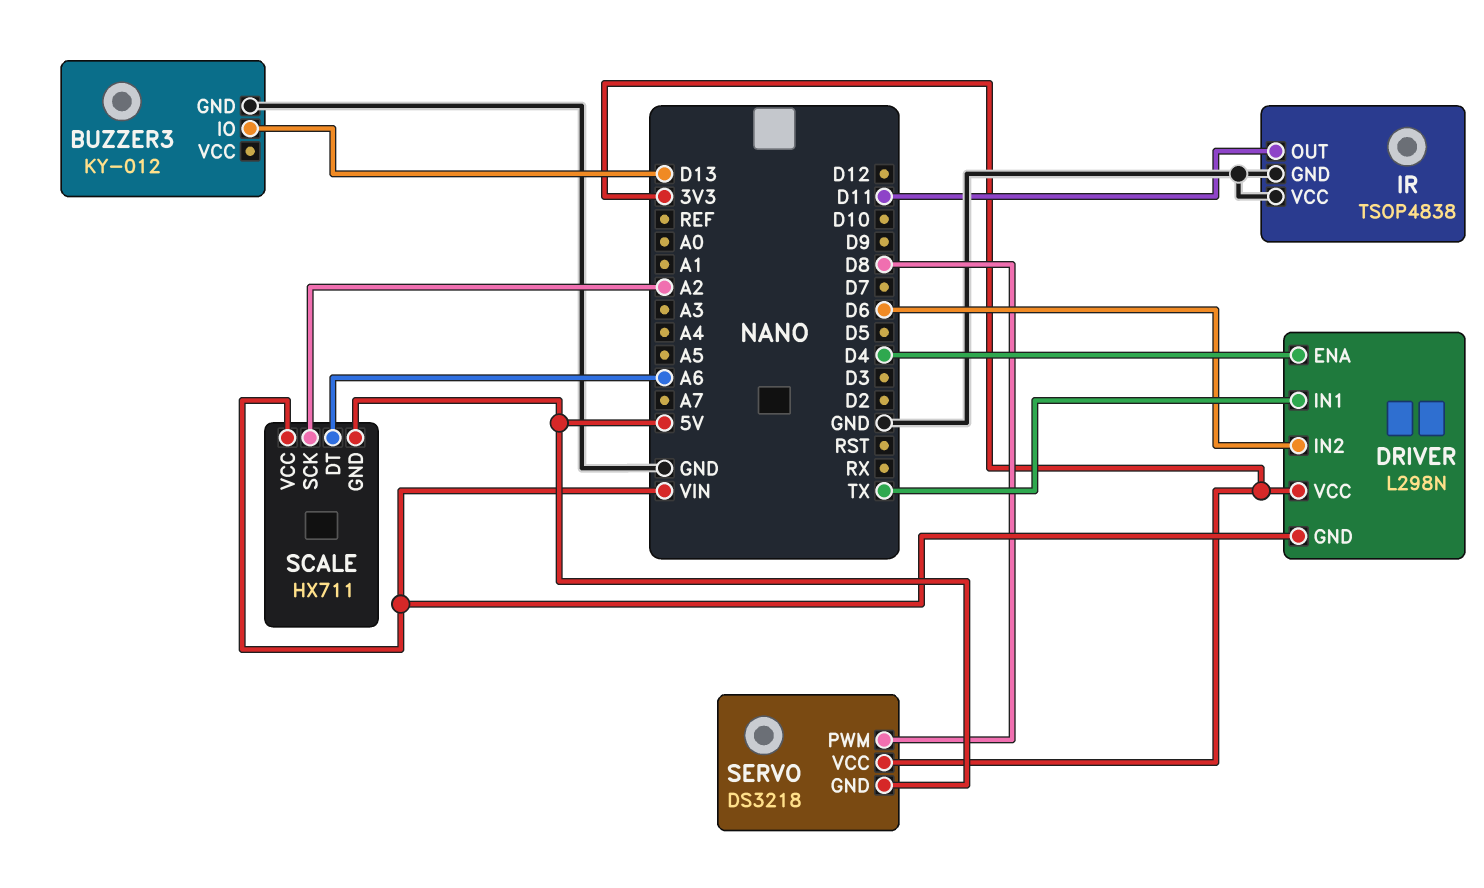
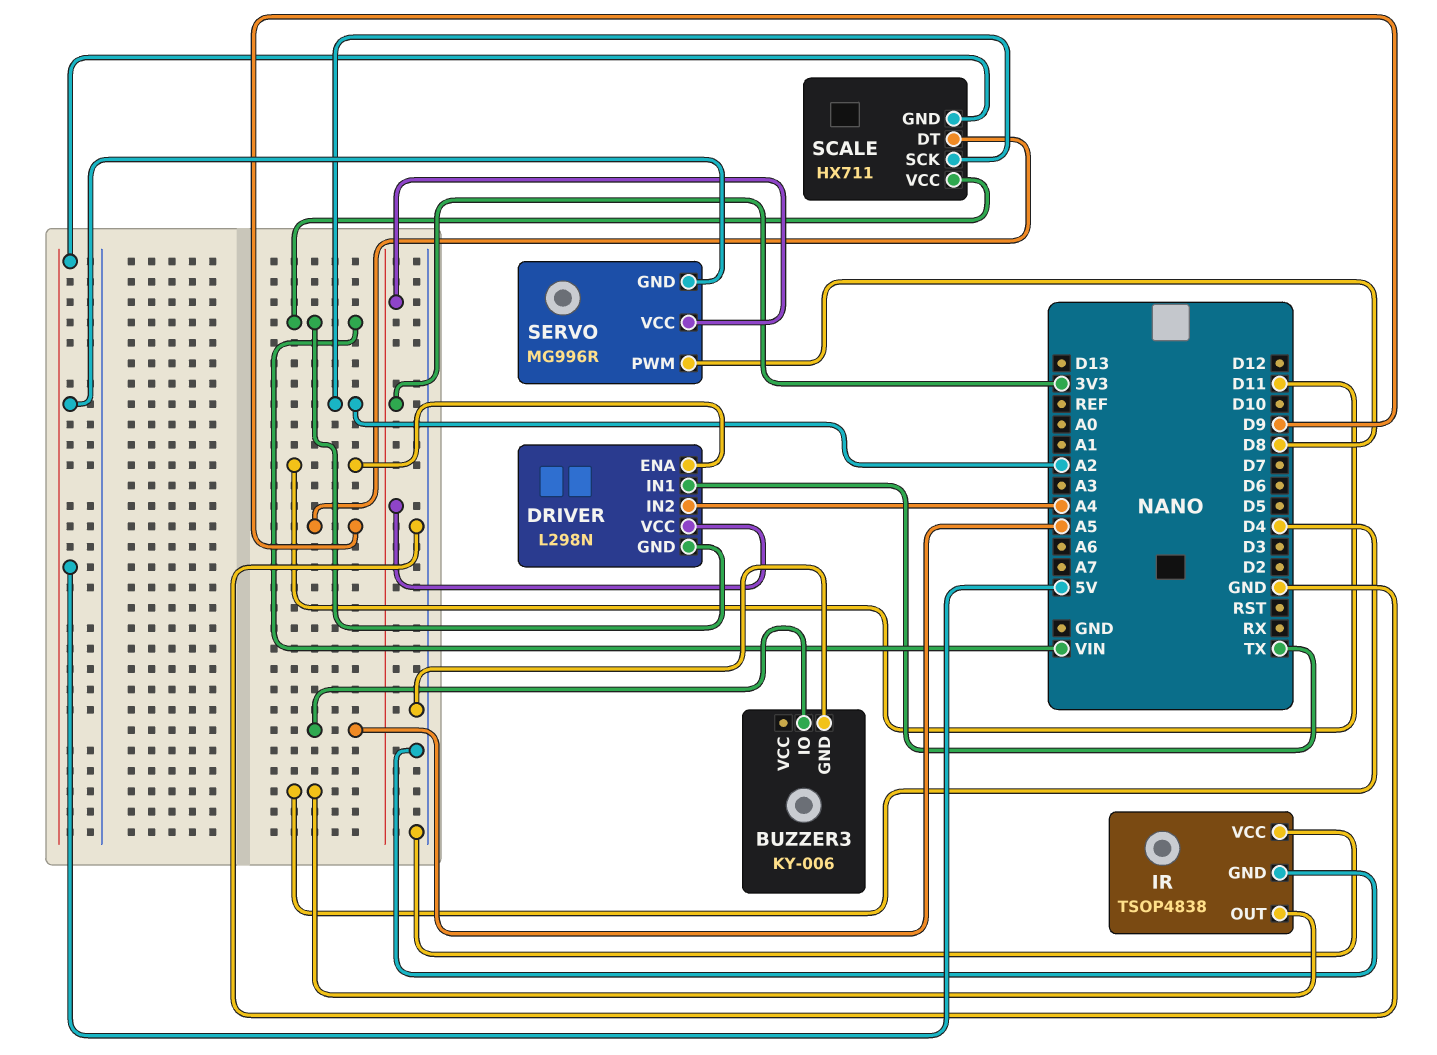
BUZZER3: KY-012 -> KY-006
BUZZER3 pin IO: D13 -> A5
DRIVER pin ENA: D4 -> D11
DRIVER pin IN2: D6 -> A4
IR pin OUT: D11 -> D4
SCALE pin DT: A6 -> D9
SERVO: DS3218 -> MG996R

